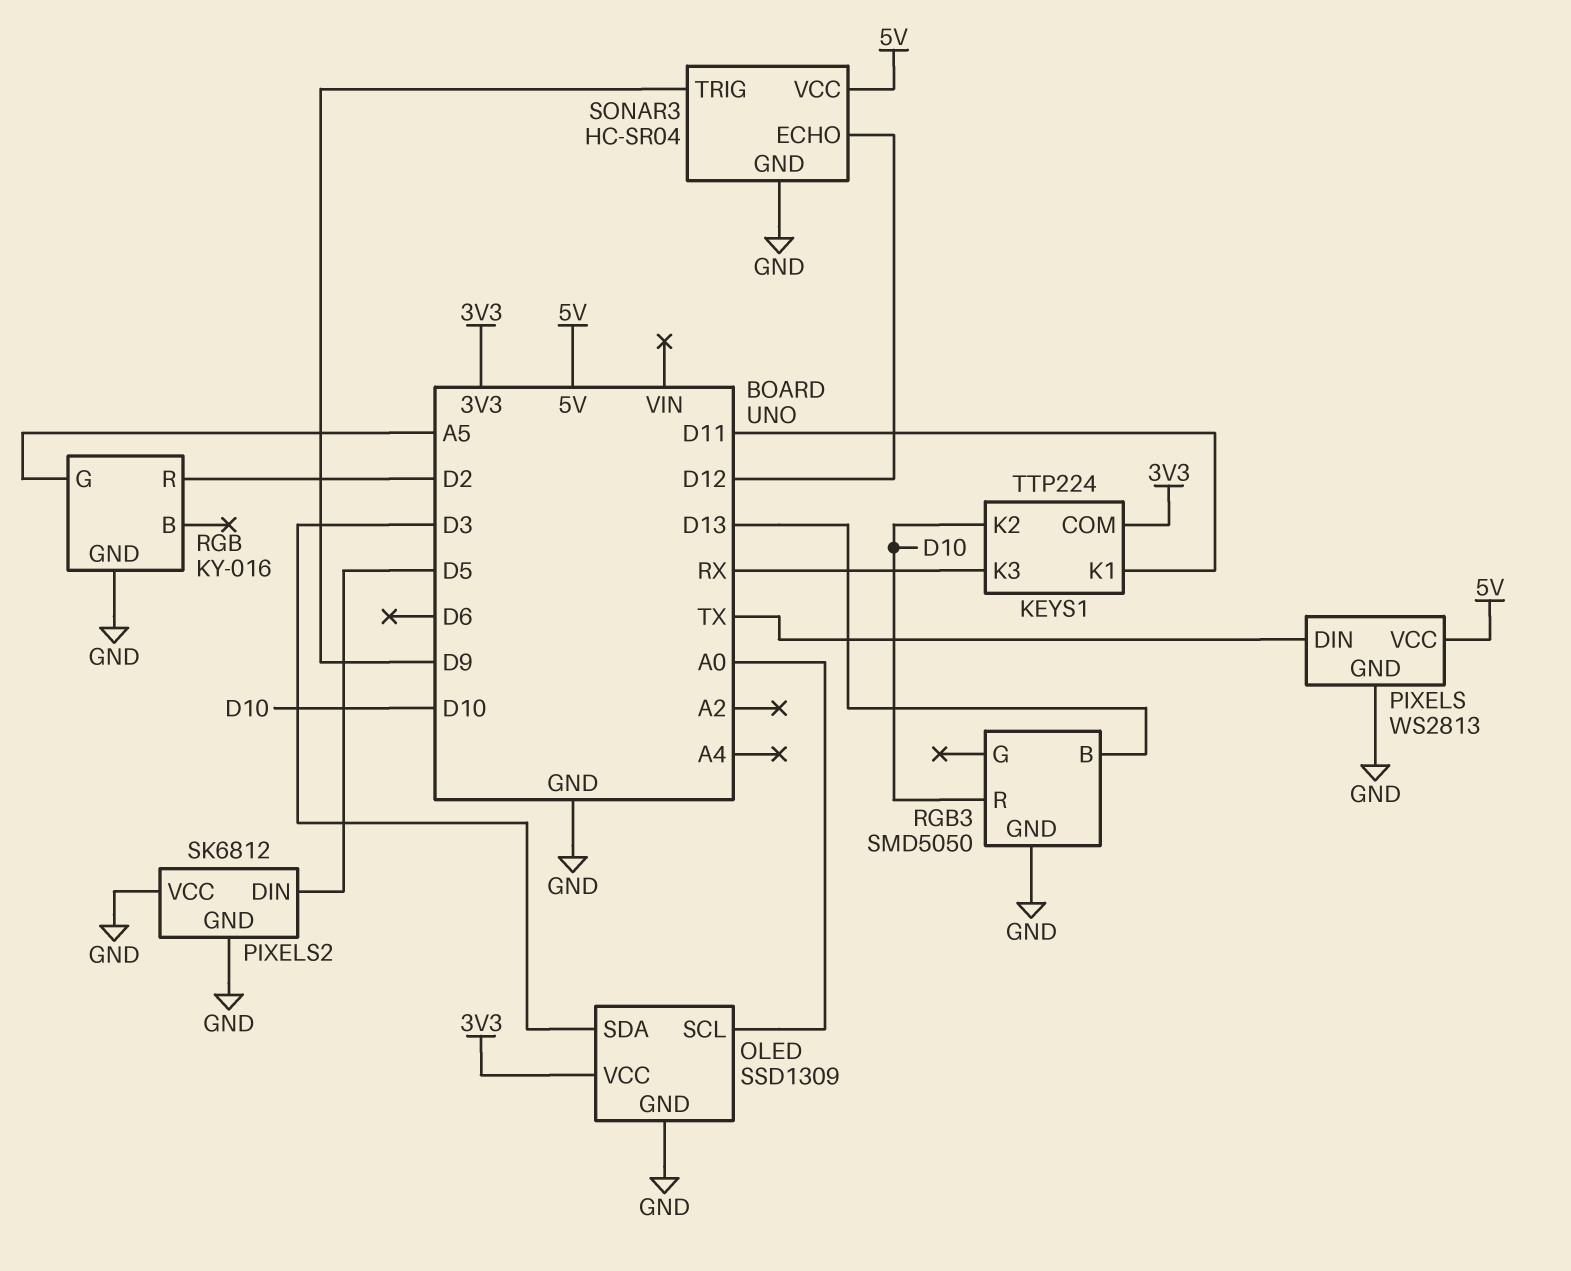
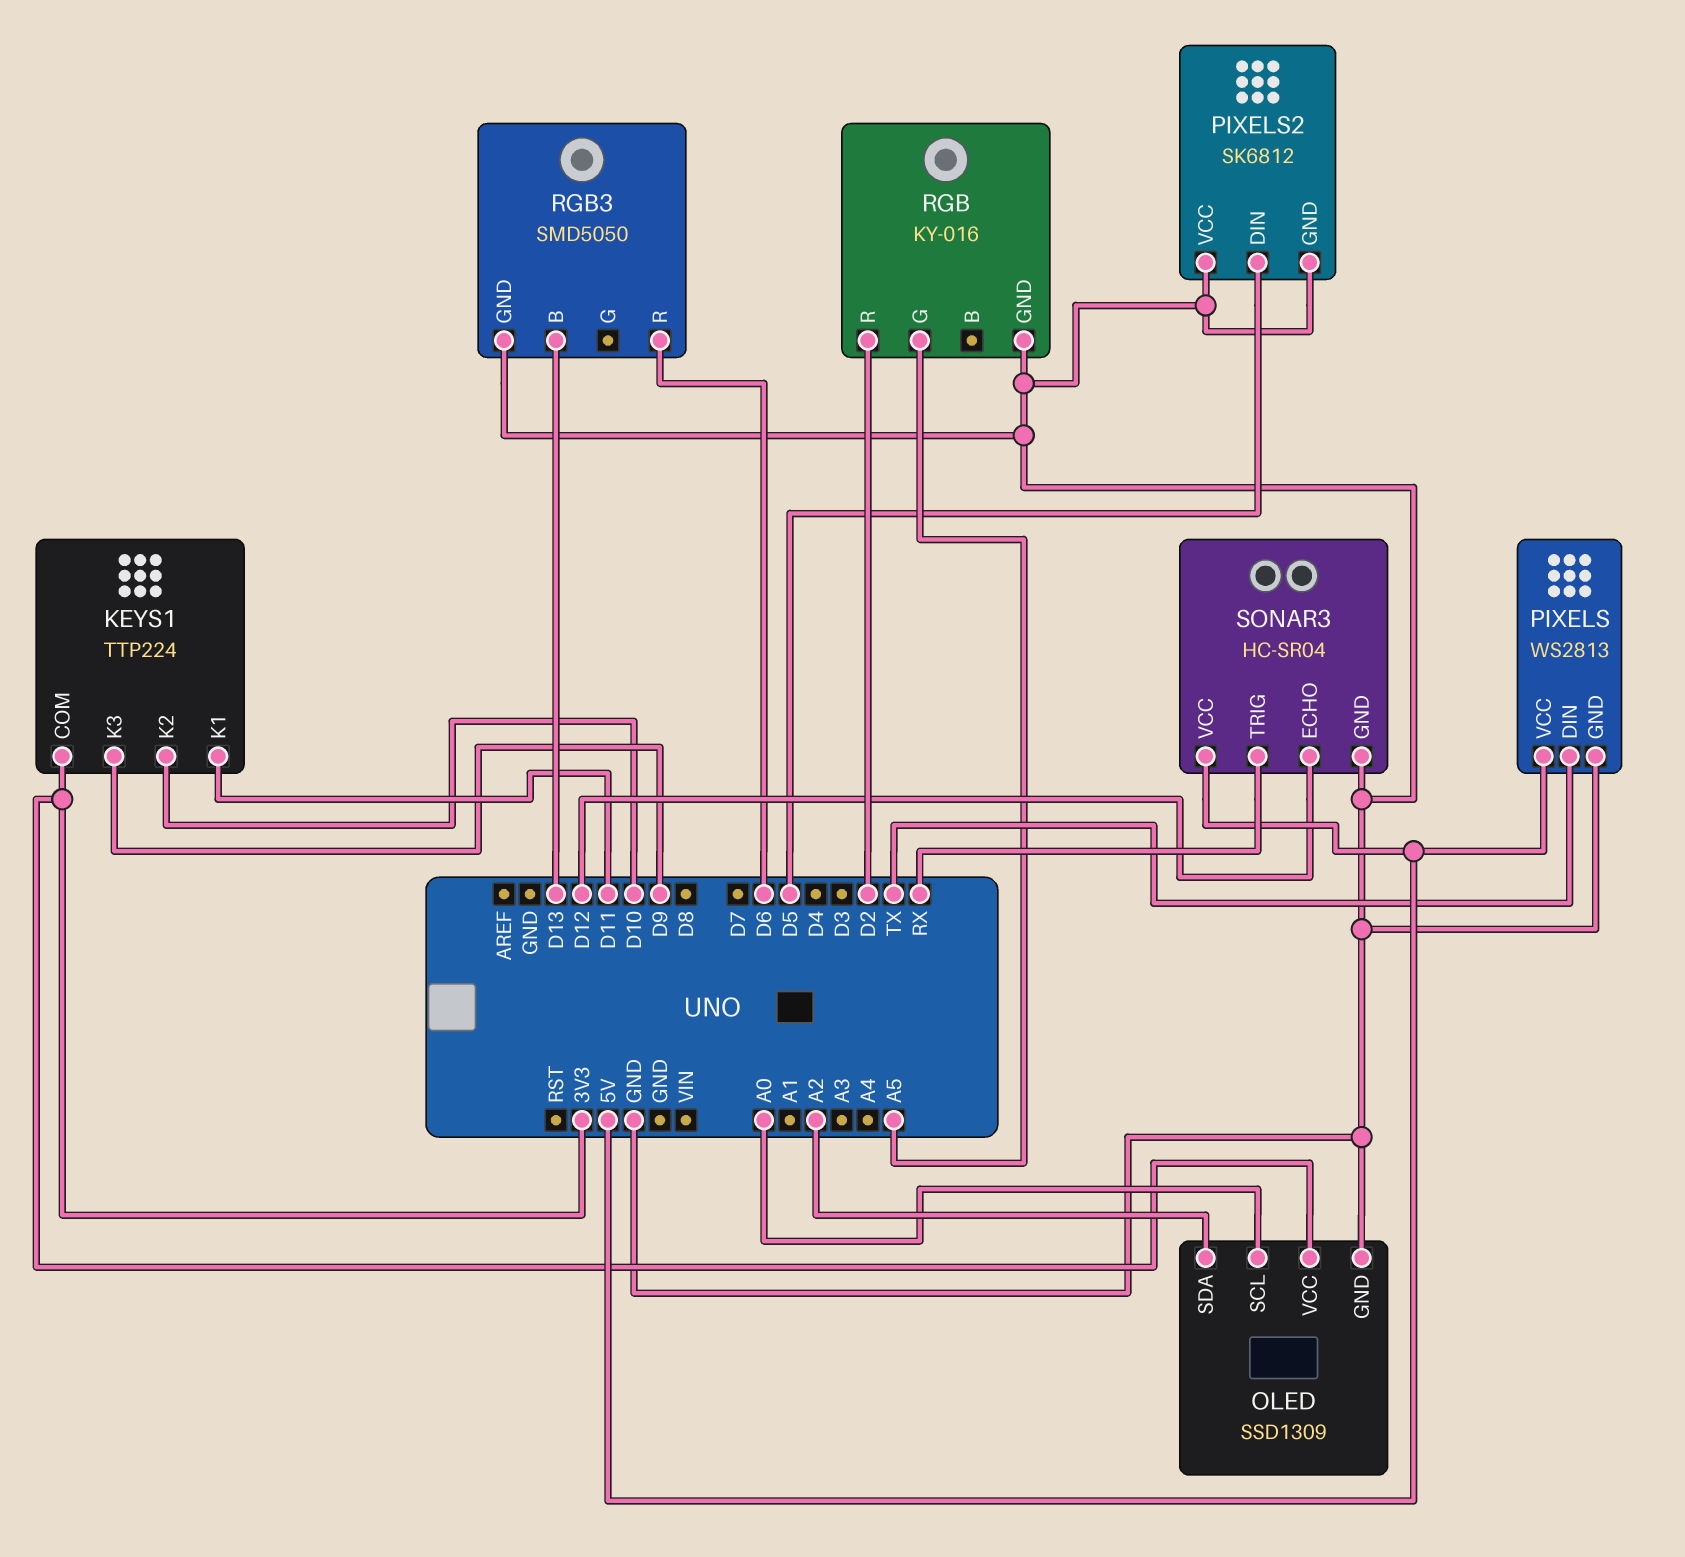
KEYS1 pin K3: RX -> D9
OLED pin SDA: D3 -> A2
RGB3 pin R: D10 -> D6
SONAR3 pin TRIG: D9 -> RX

